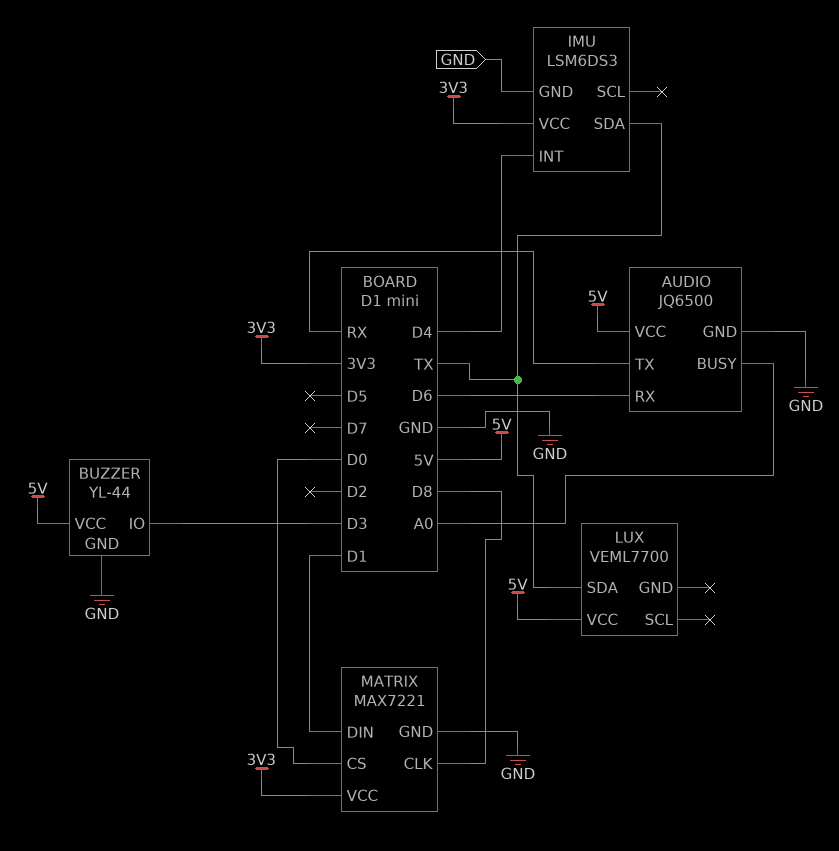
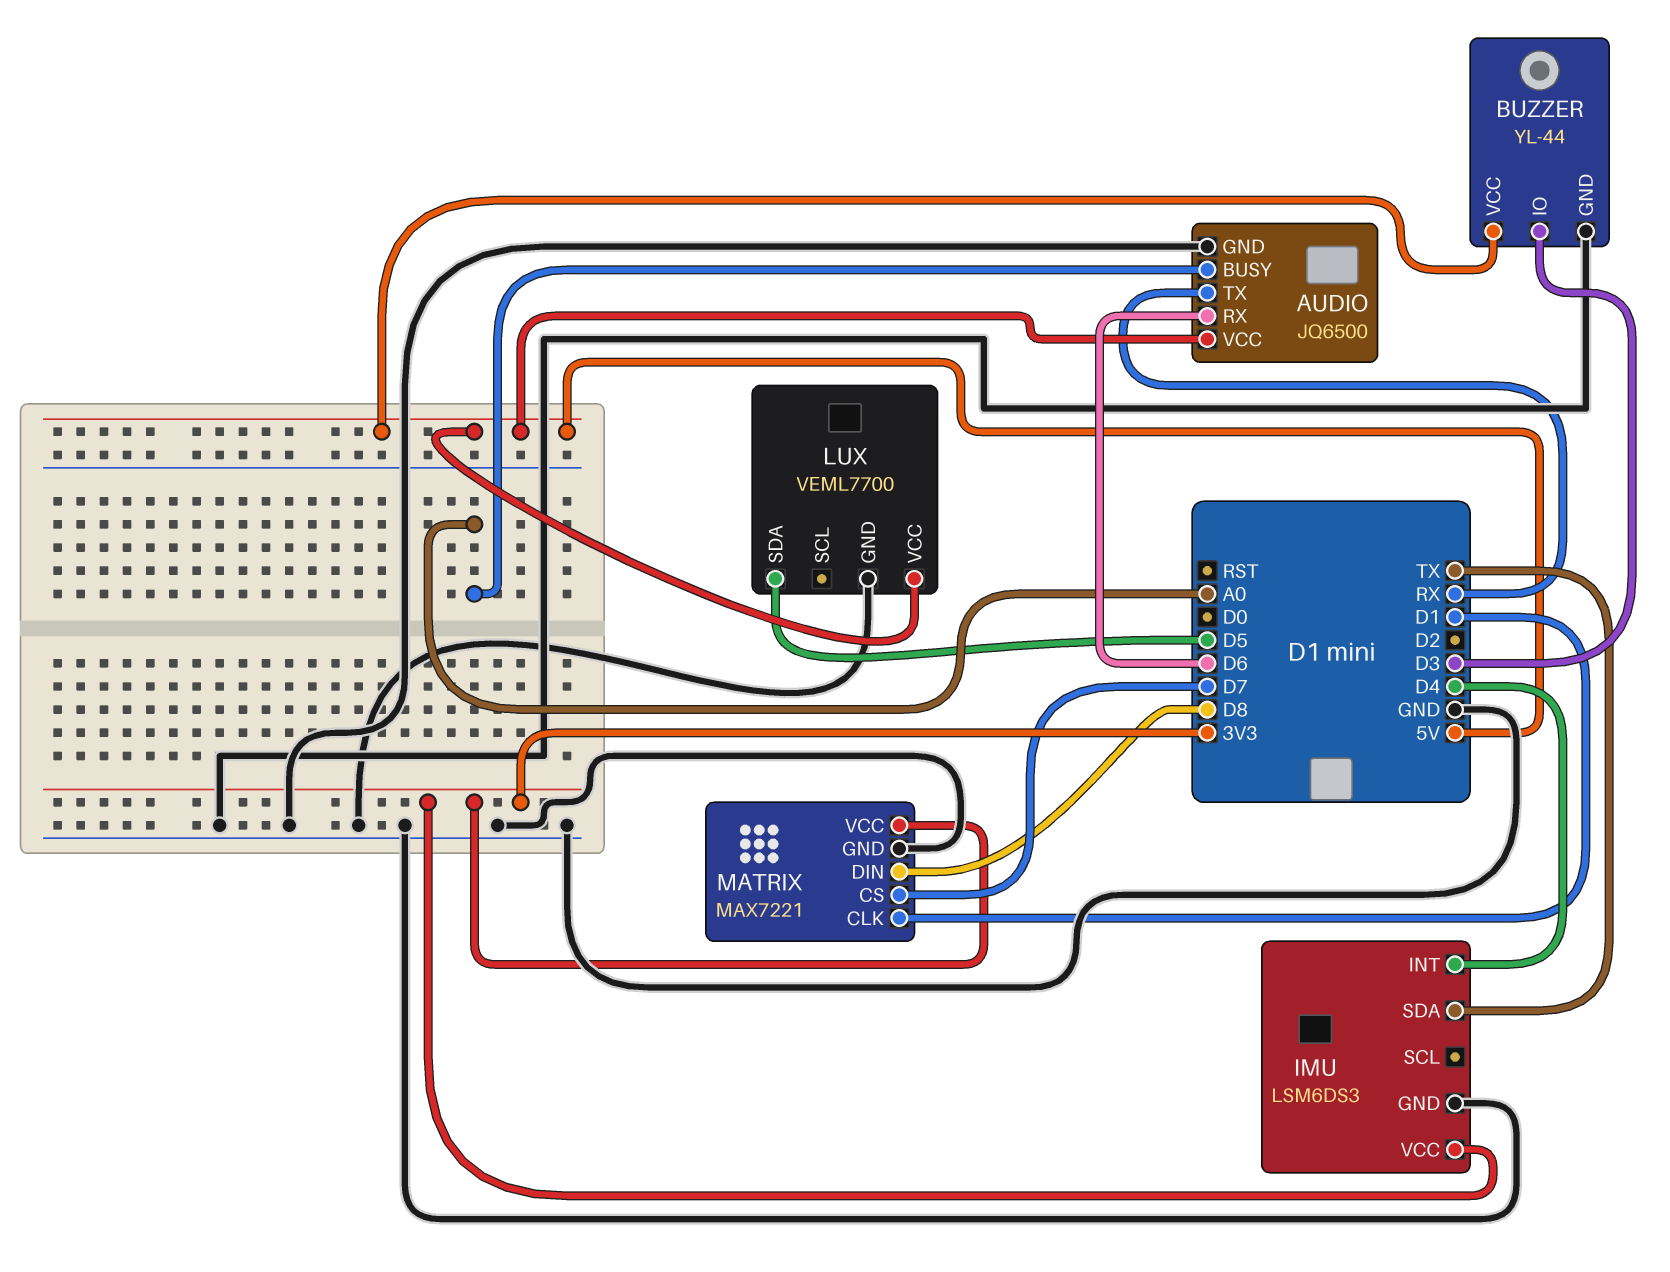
LUX pin GND: none -> GND
LUX pin SDA: TX -> D5
MATRIX pin CLK: D8 -> D1
MATRIX pin CS: D0 -> D7
MATRIX pin DIN: D1 -> D8

